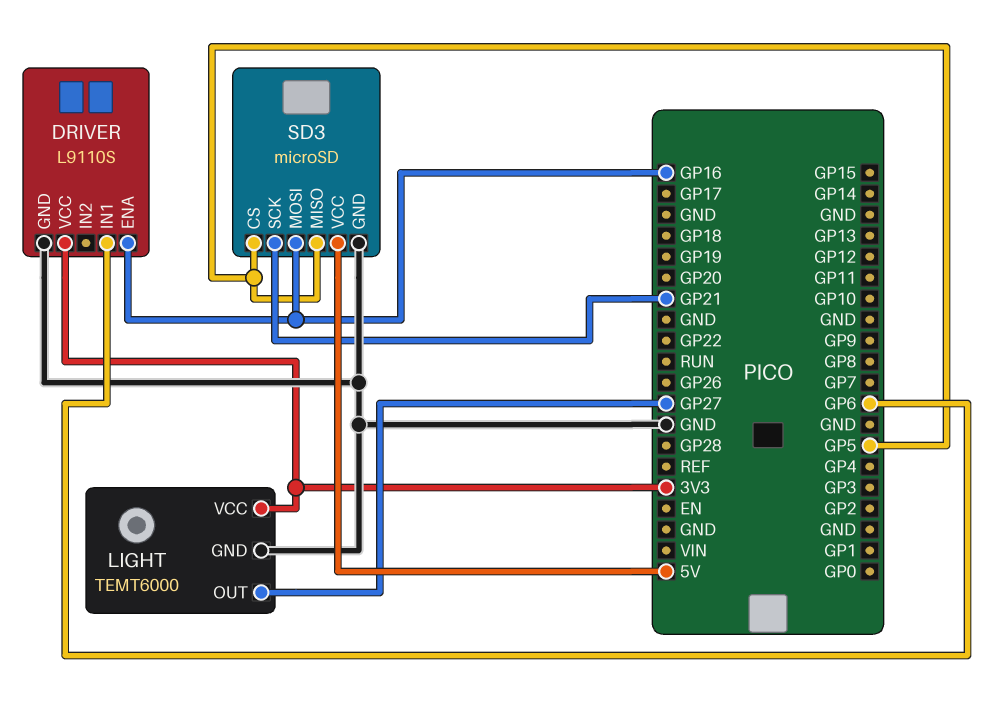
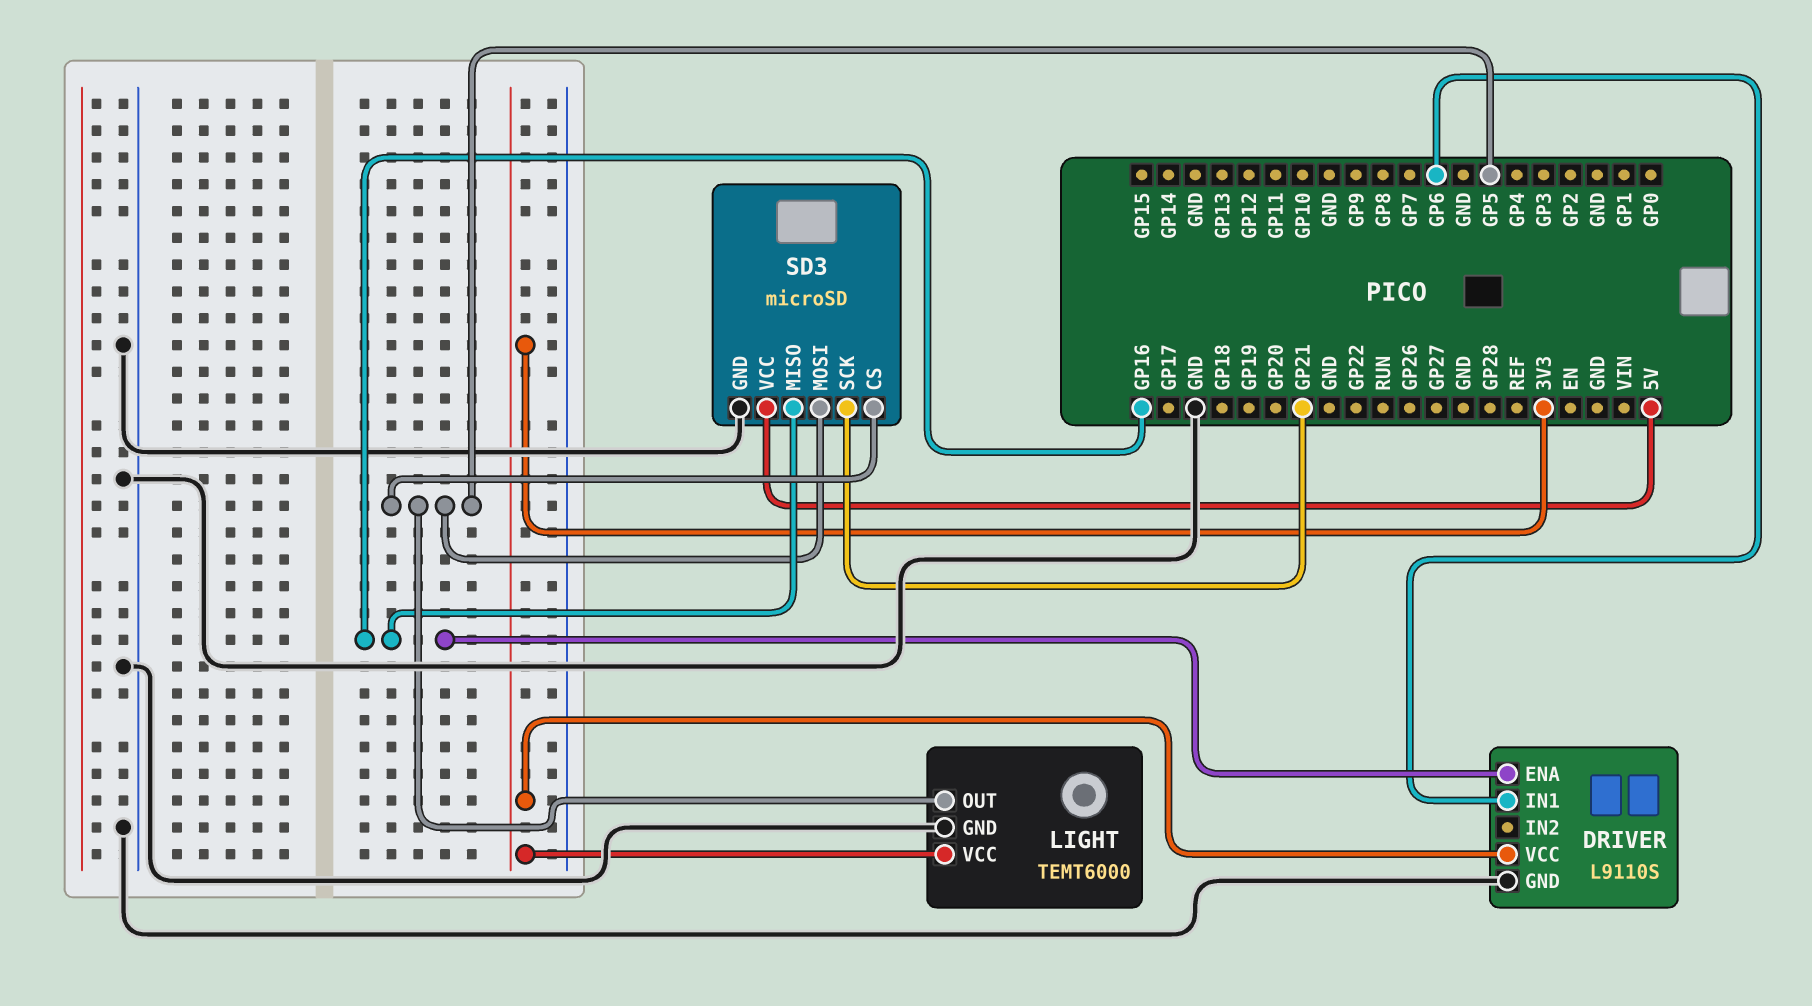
LIGHT pin OUT: GP27 -> GP5
SD3 pin MISO: GP5 -> GP16
SD3 pin MOSI: GP16 -> GP5

